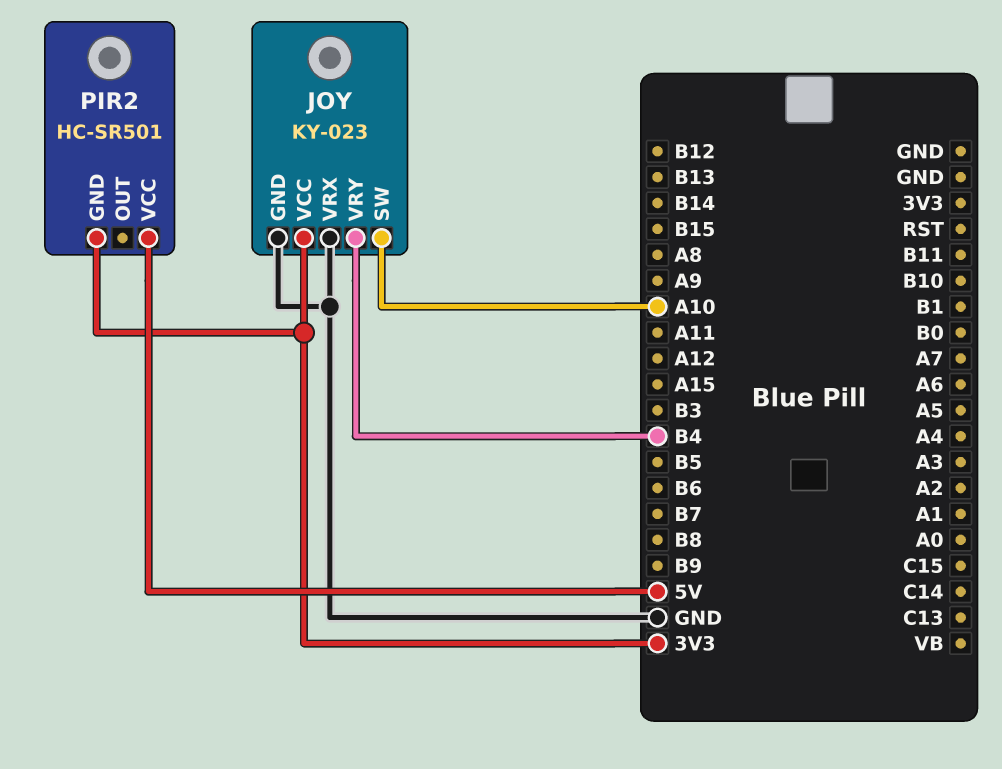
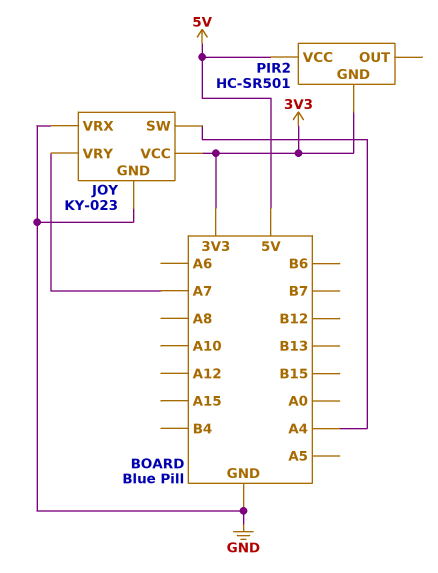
JOY pin SW: A10 -> A4
JOY pin VRY: B4 -> A7

